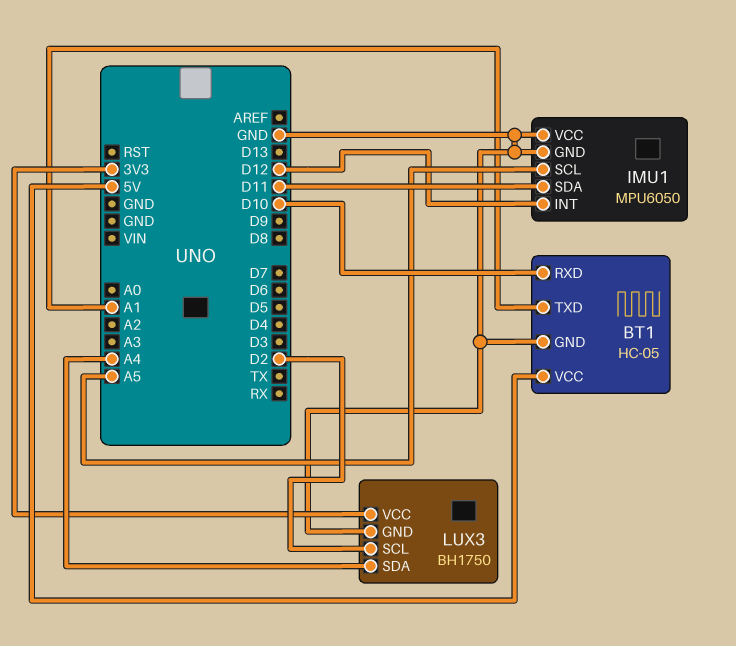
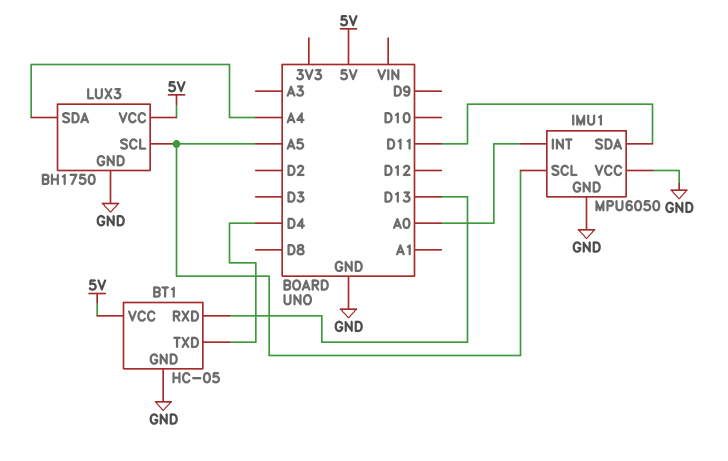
BT1 pin RXD: D10 -> D13
BT1 pin TXD: A1 -> D4
IMU1 pin INT: D12 -> A0
LUX3 pin SCL: D2 -> A5
LUX3 pin VCC: 3V3 -> 5V

